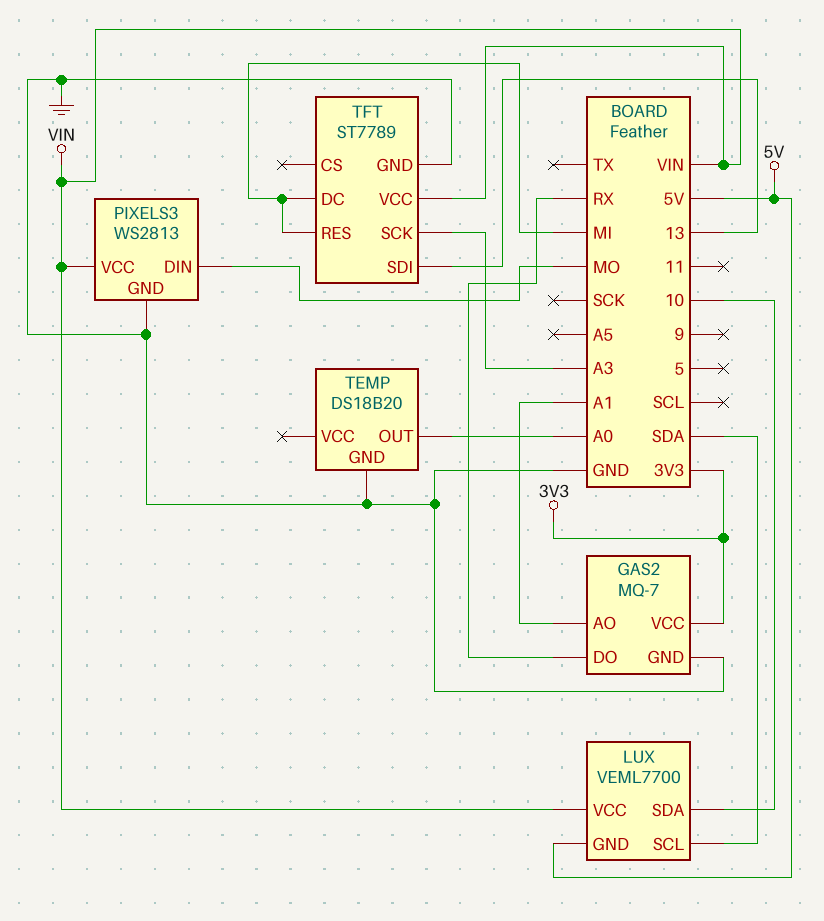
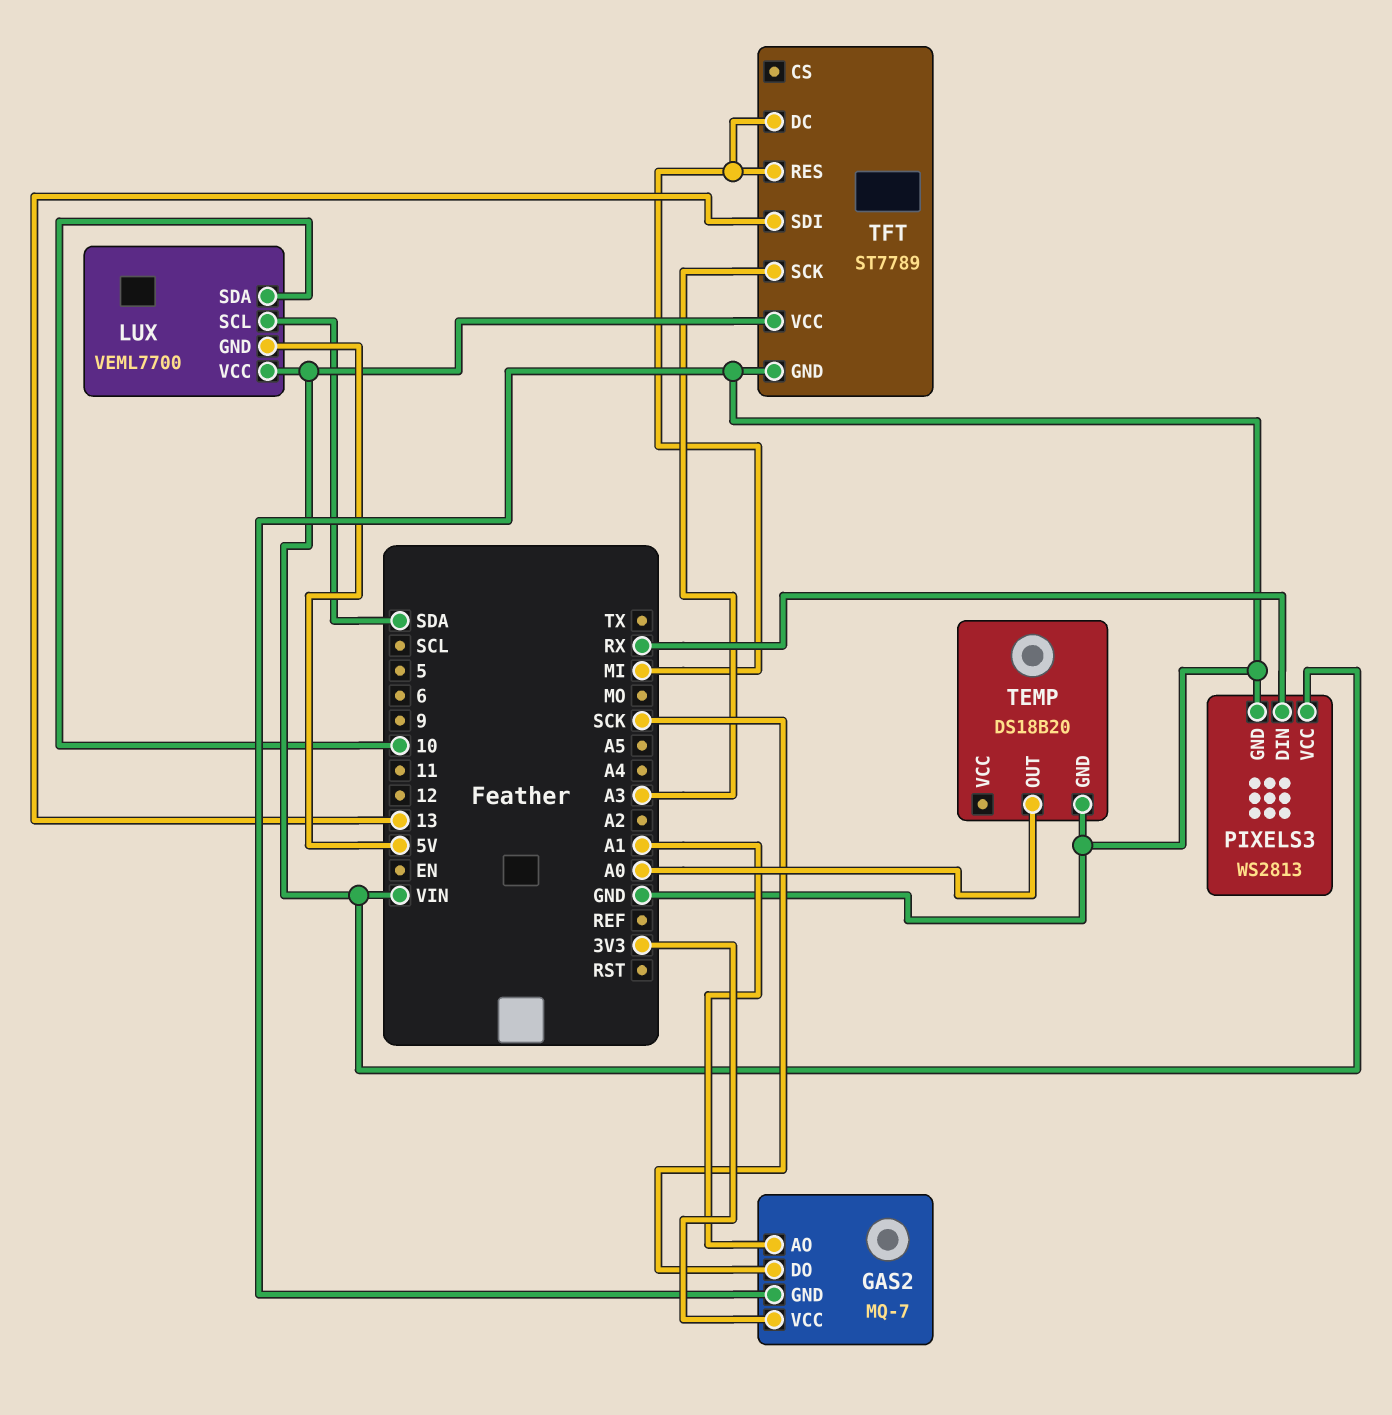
GAS2 pin DO: RX -> SCK
PIXELS3 pin DIN: MO -> RX

